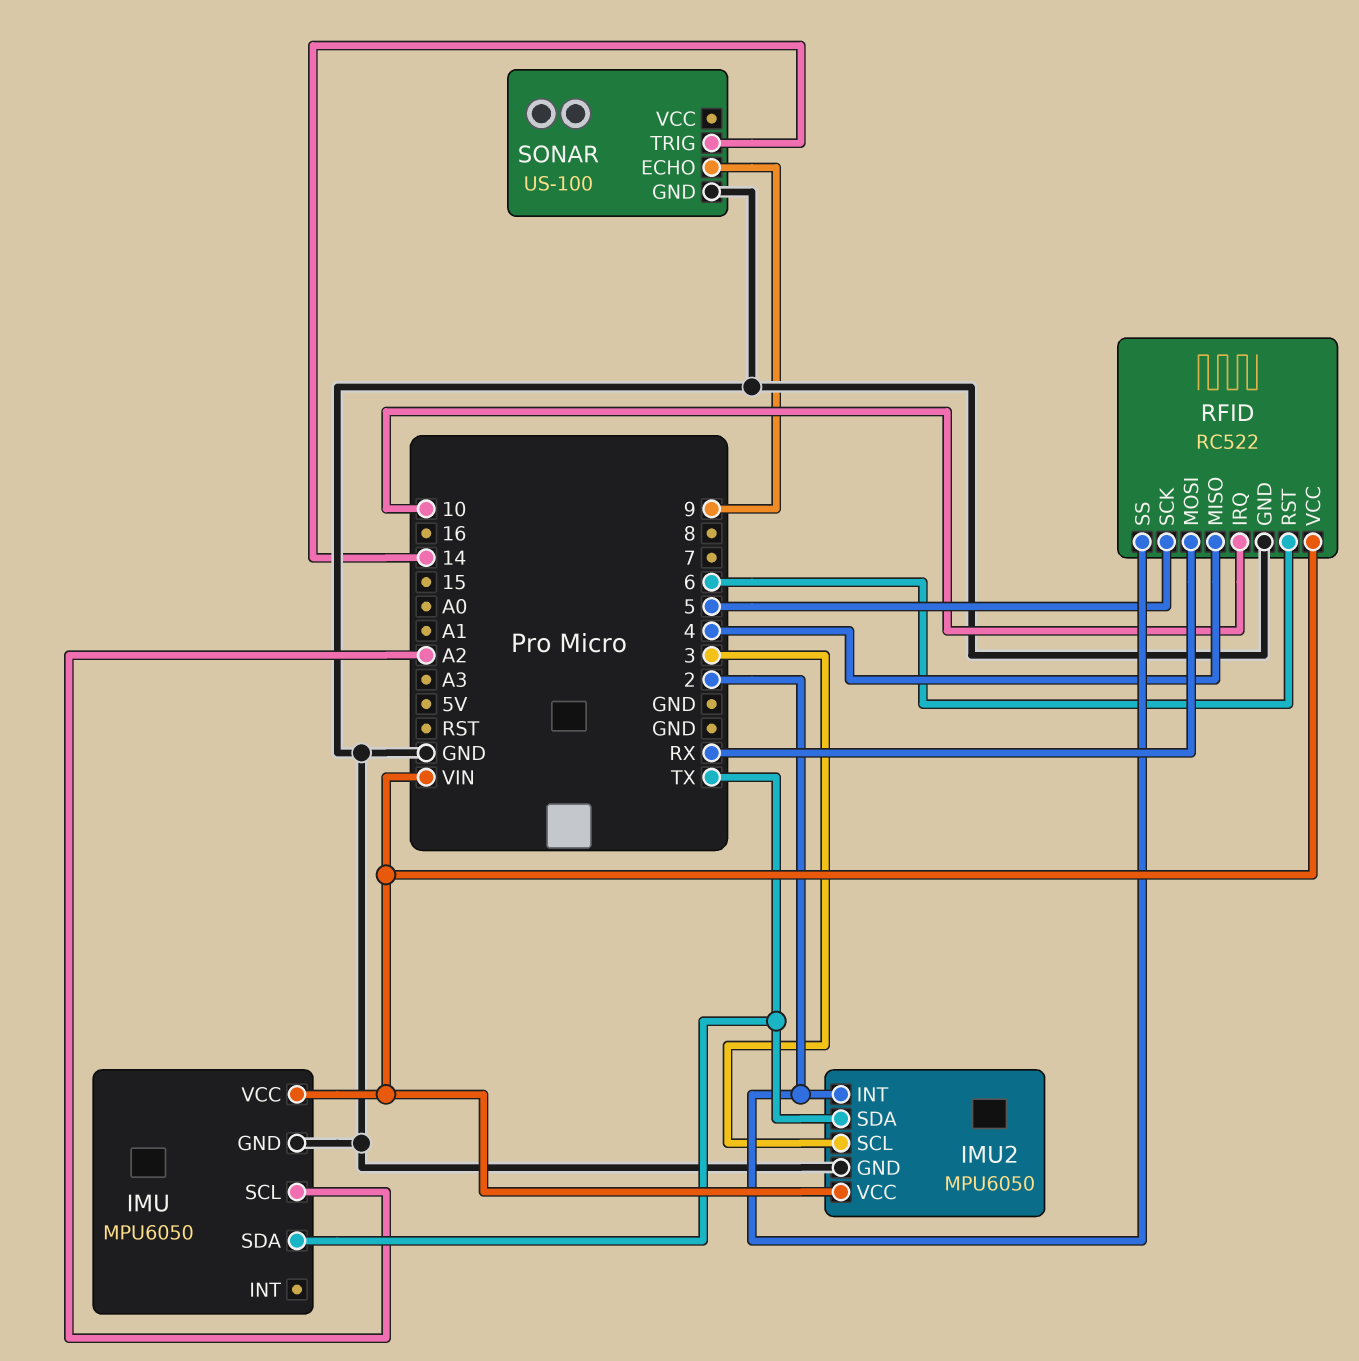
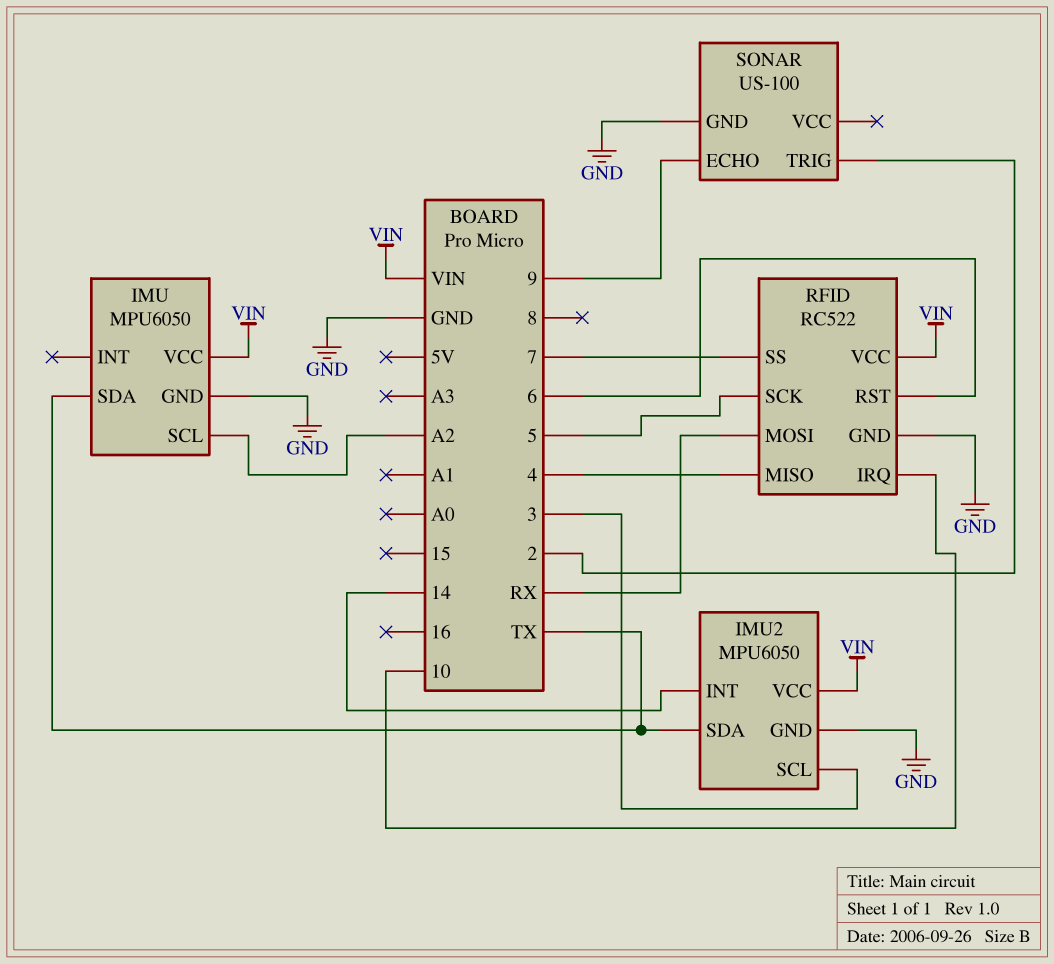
IMU2 pin INT: 2 -> 14
RFID pin SS: 2 -> 7
SONAR pin TRIG: 14 -> 2

